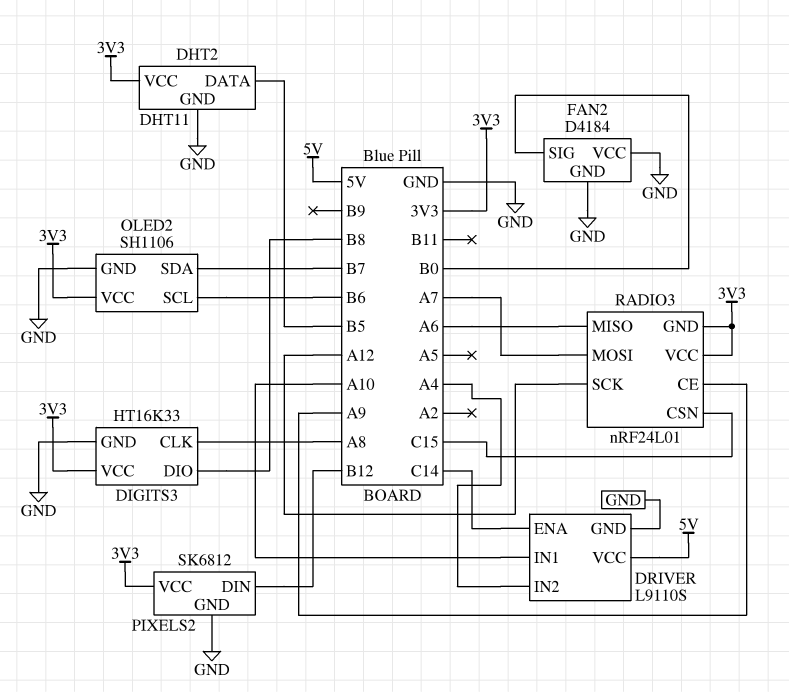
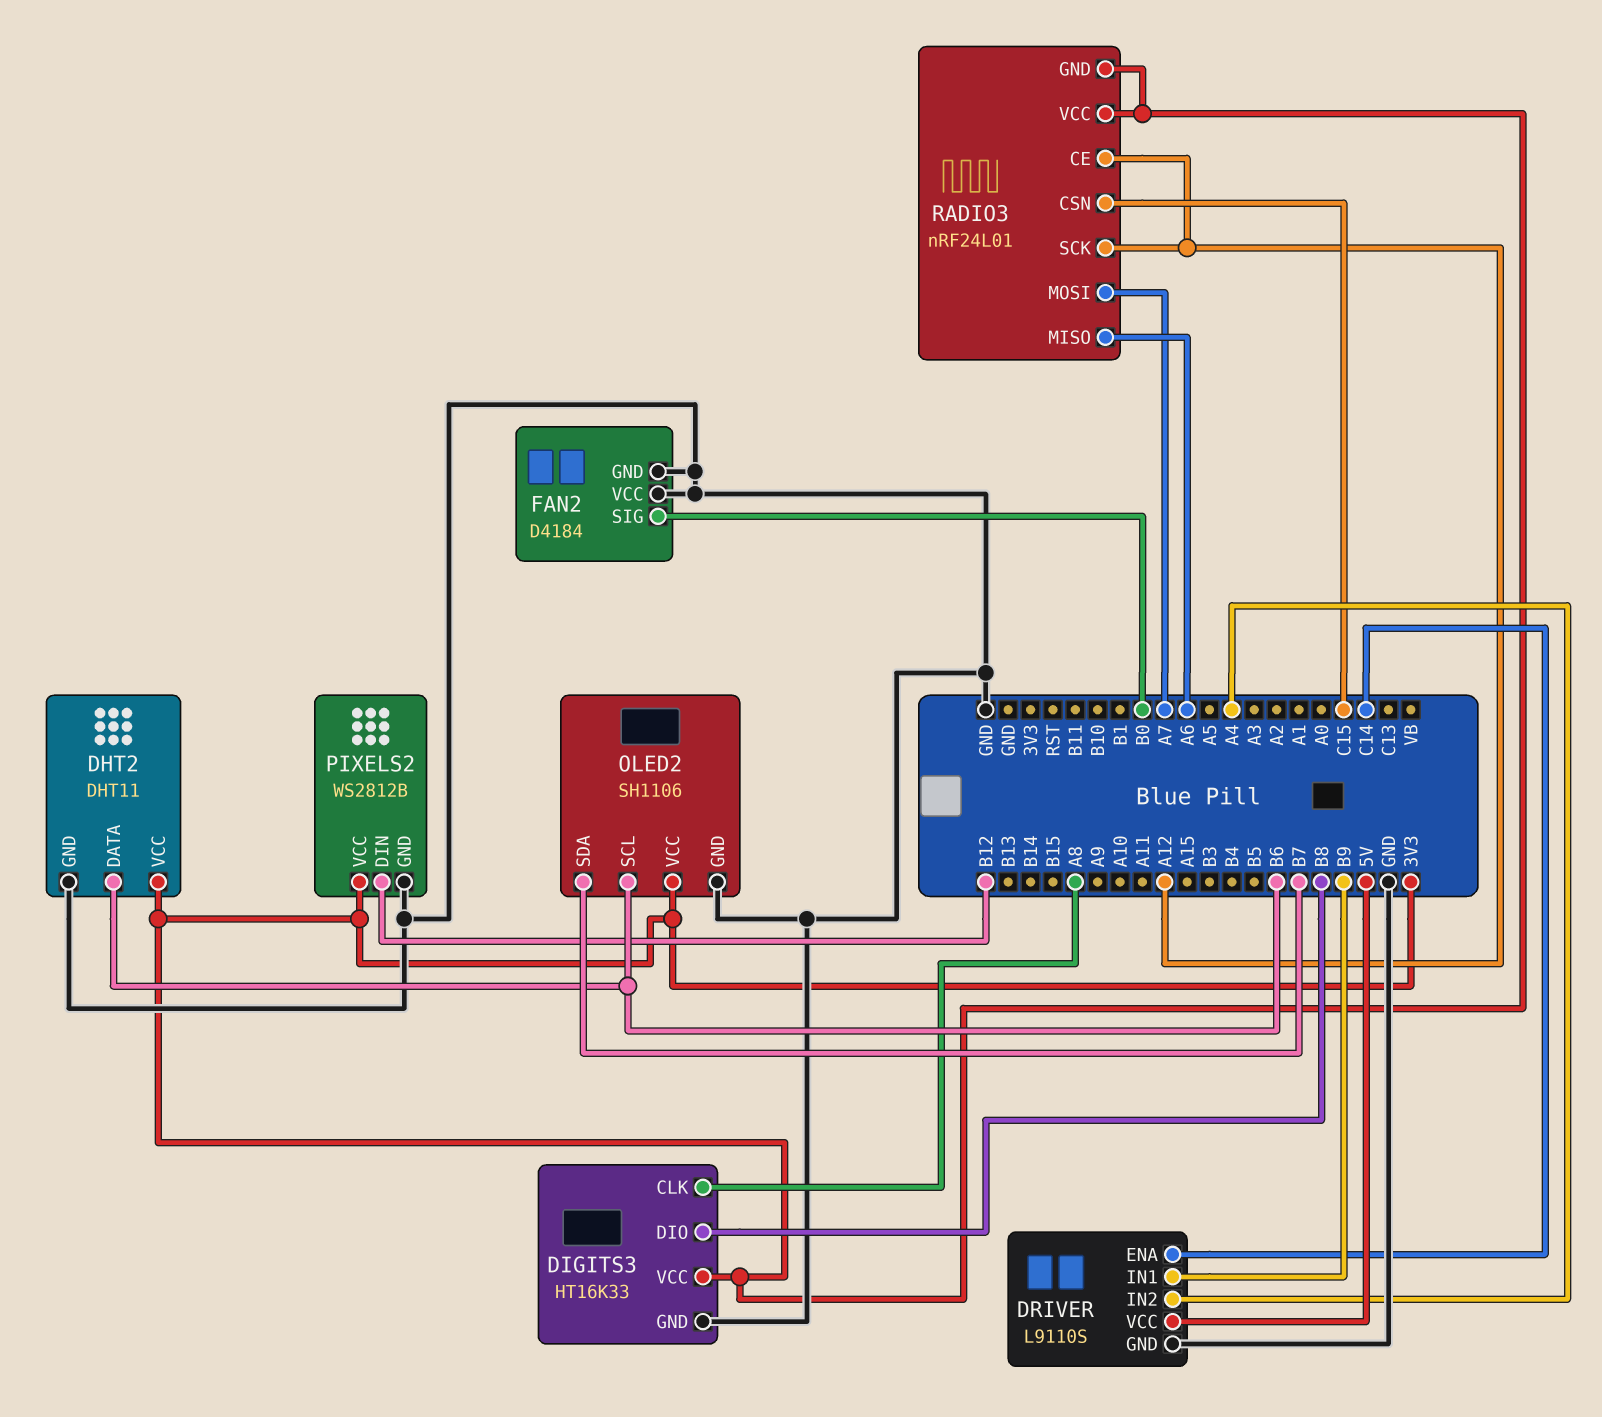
DHT2 pin DATA: B5 -> B6
DRIVER pin IN1: A10 -> B9
PIXELS2: SK6812 -> WS2812B
RADIO3 pin CE: A9 -> A12

